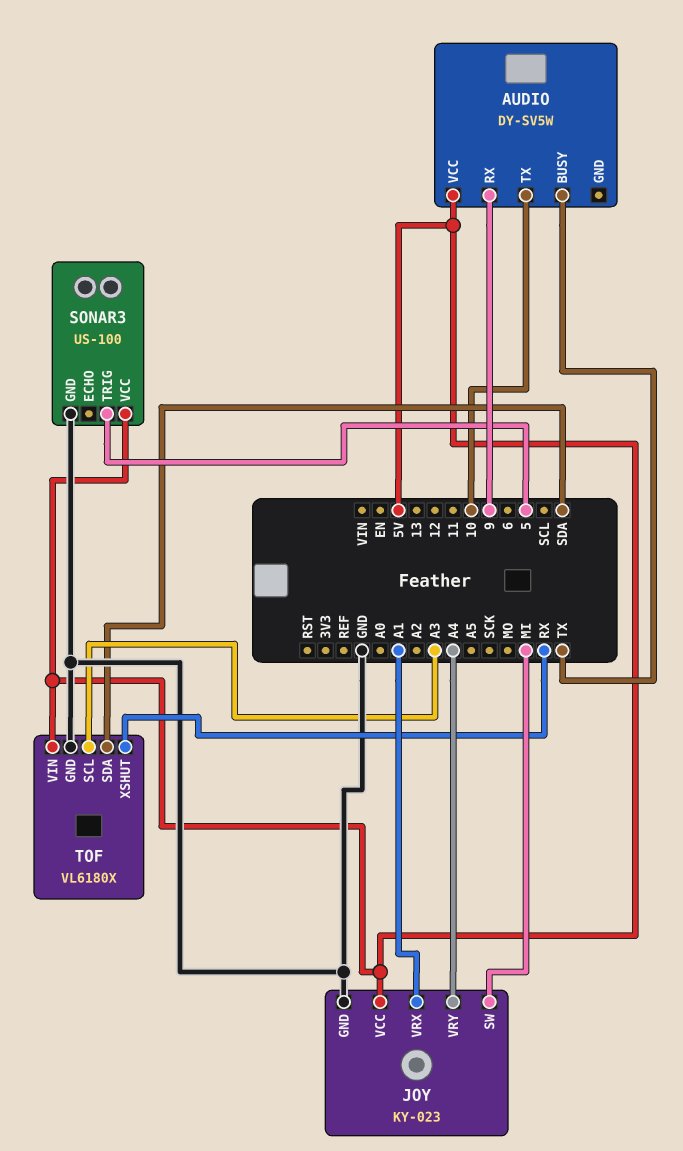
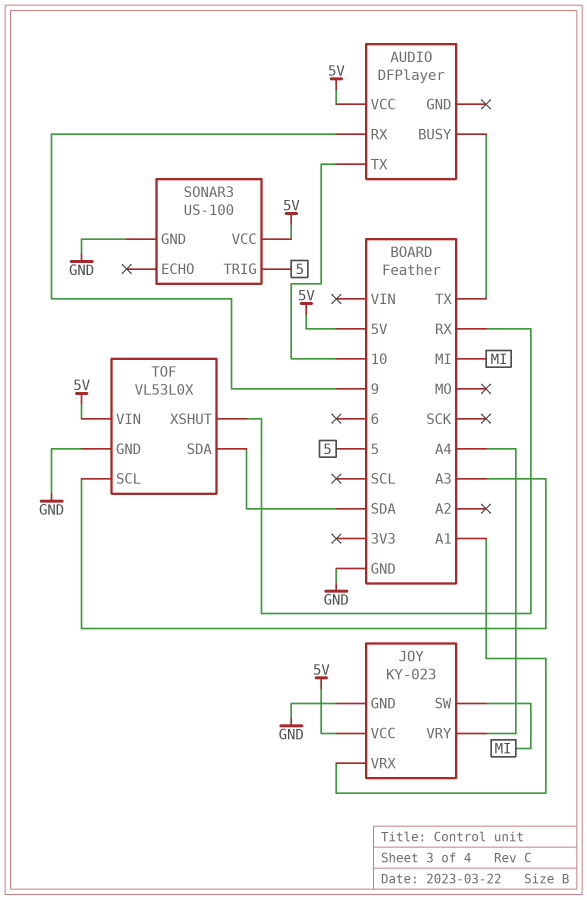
AUDIO: DY-SV5W -> DFPlayer
TOF: VL6180X -> VL53L0X

